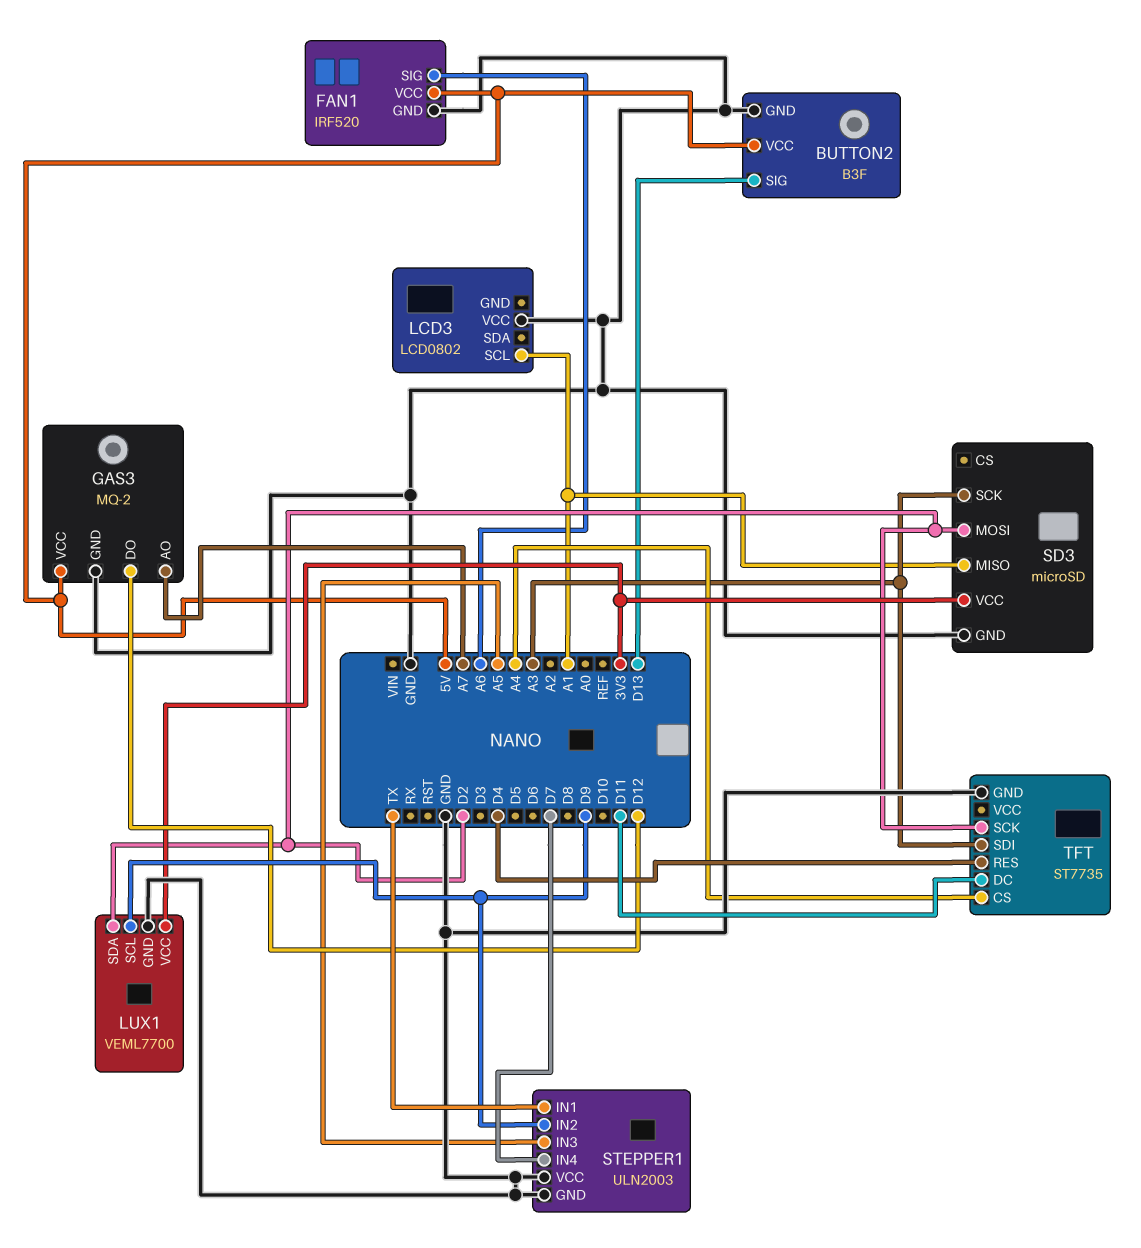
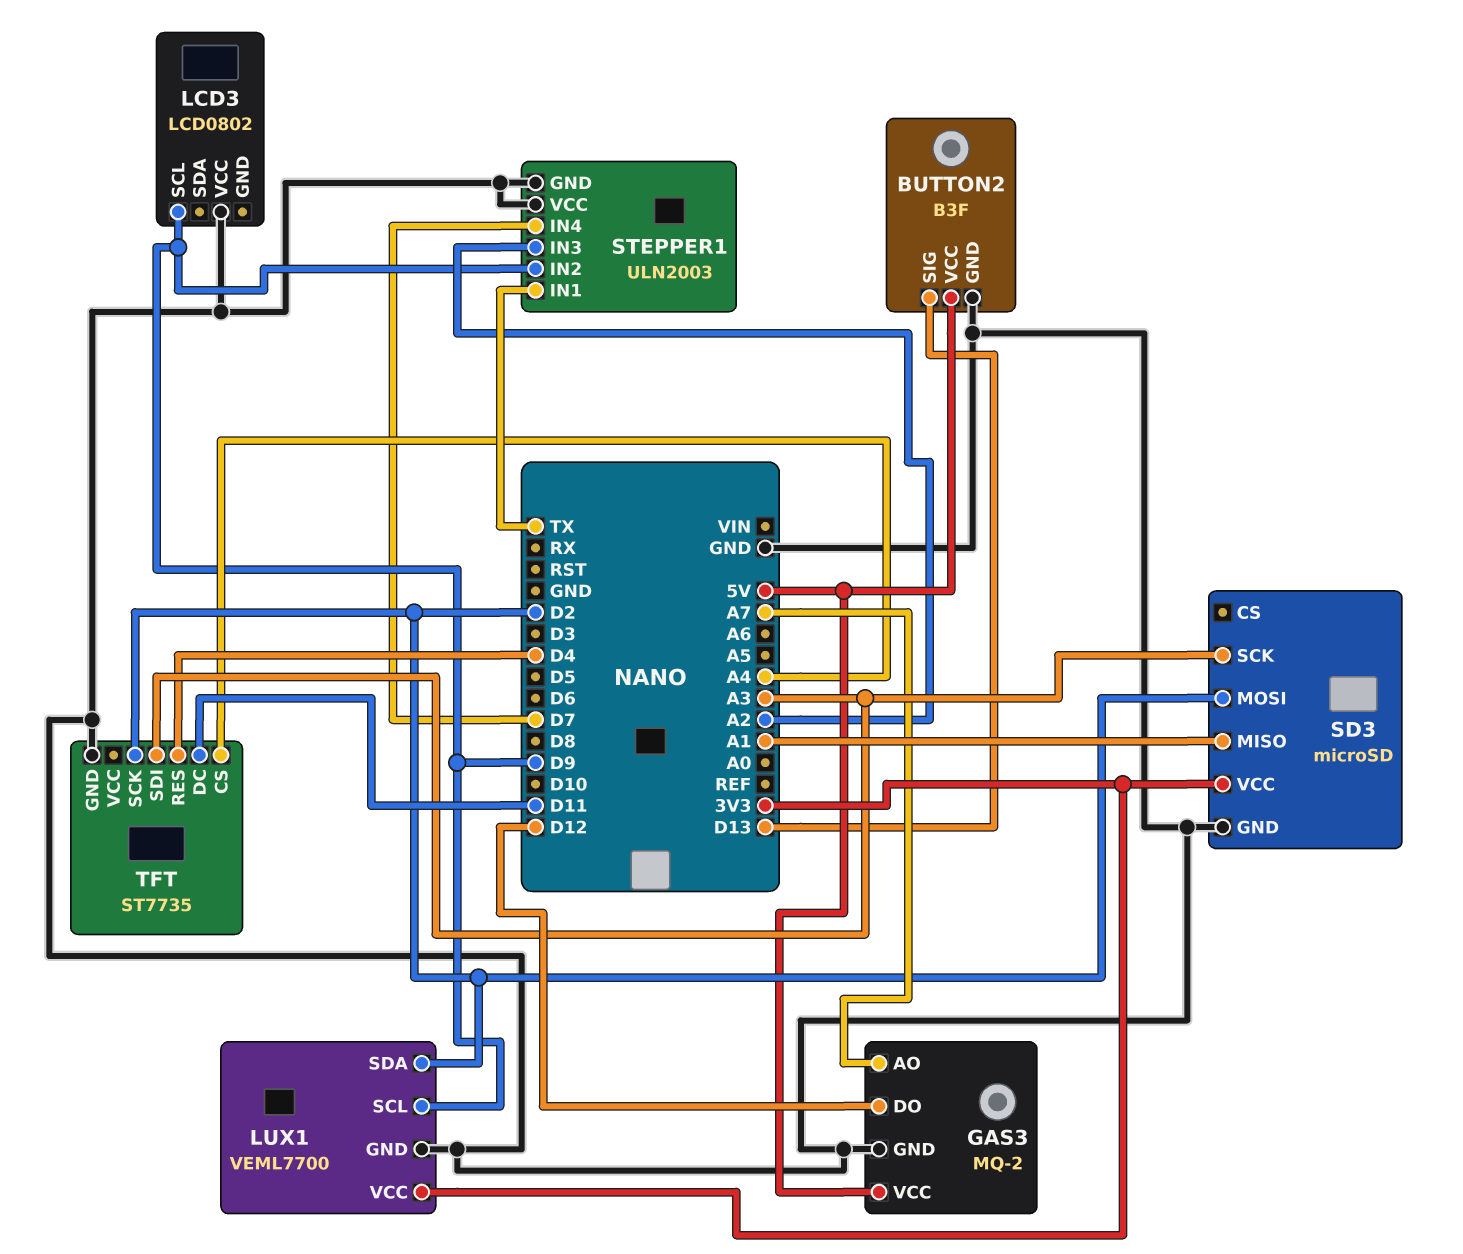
FAN1: IRF520 -> none
FAN1 pin GND: GND -> none
FAN1 pin SIG: A6 -> none
FAN1 pin VCC: 5V -> none
LCD3 pin SCL: A1 -> D9
STEPPER1 pin IN3: A5 -> A2

